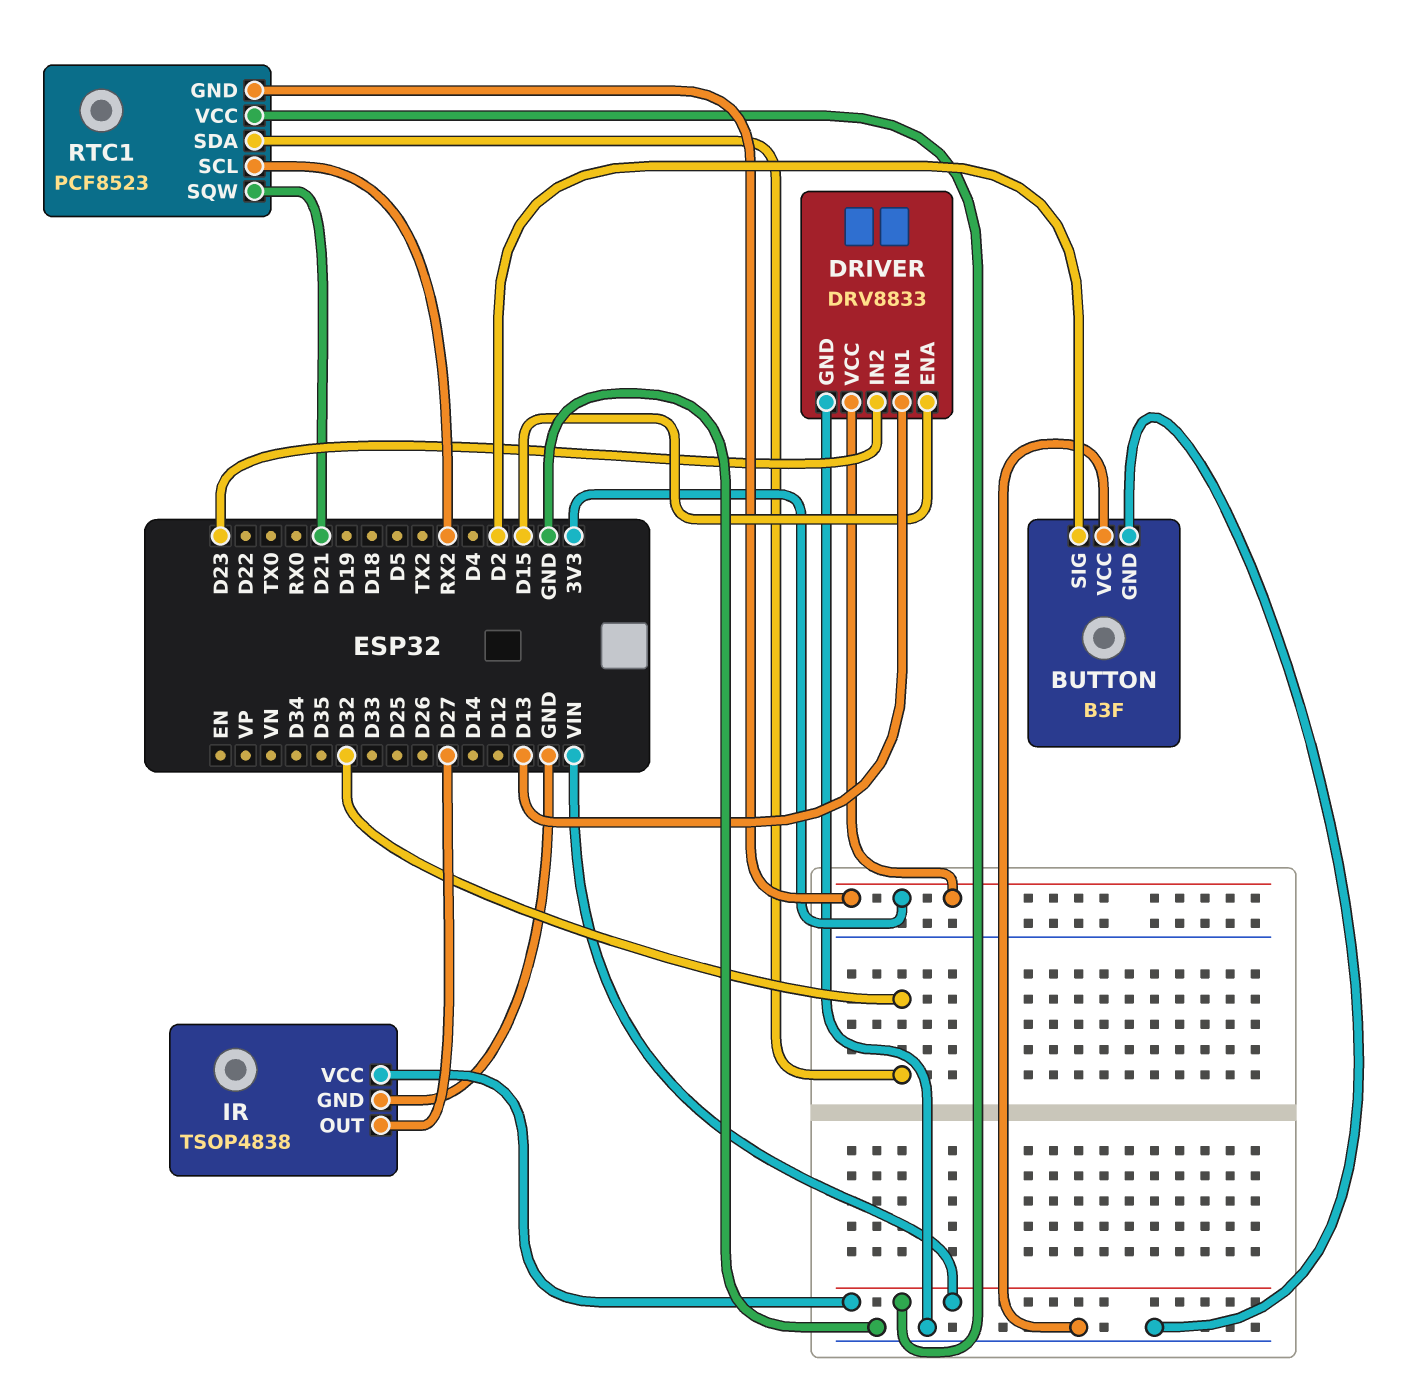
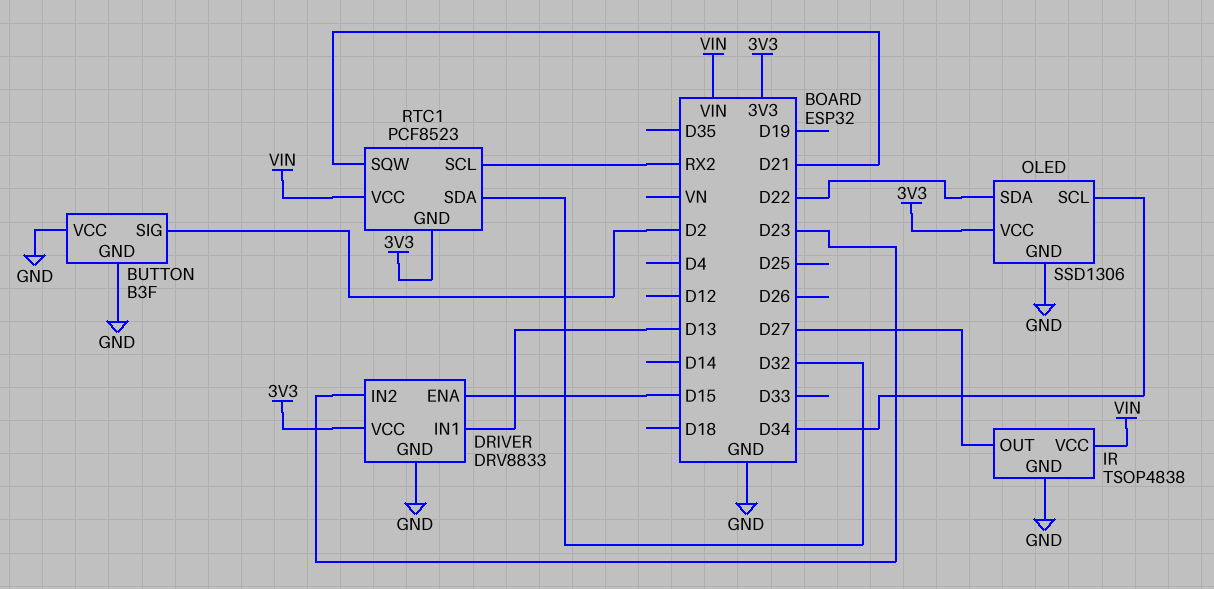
OLED: none -> SSD1306
OLED pin GND: none -> GND
OLED pin SCL: none -> D34
OLED pin SDA: none -> D22
OLED pin VCC: none -> 3V3

